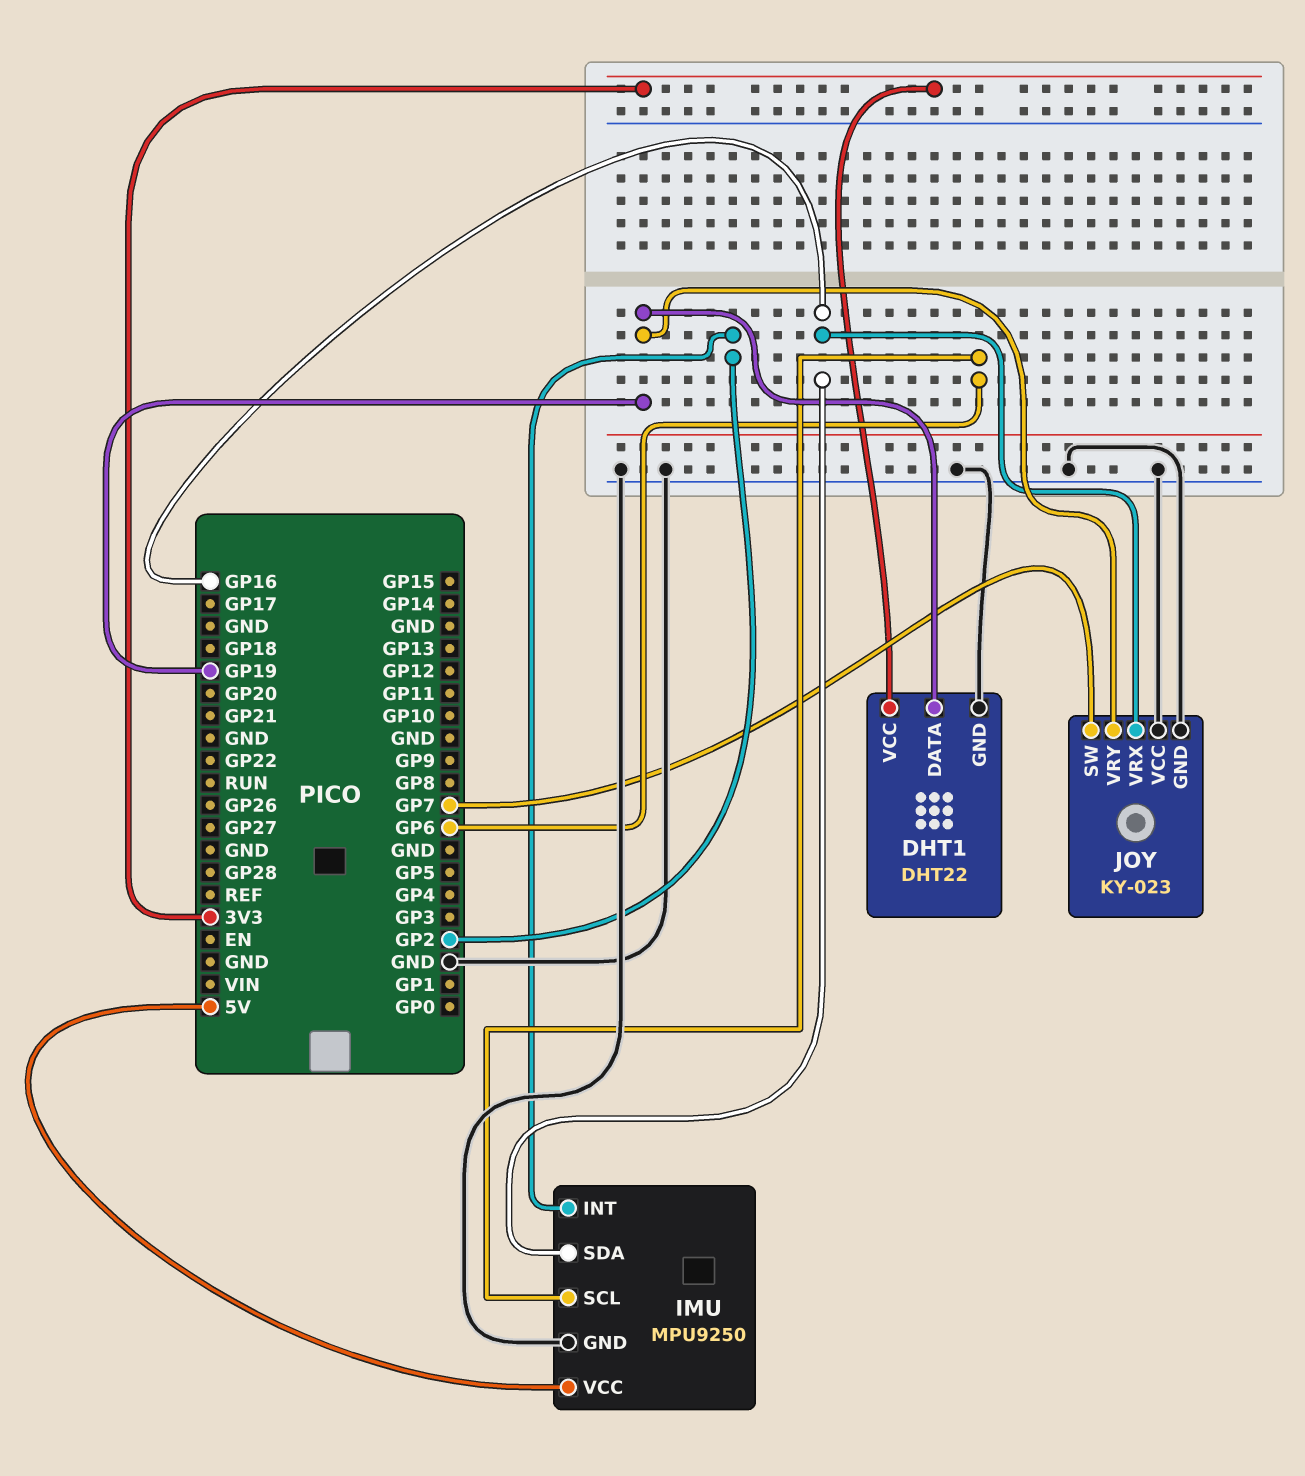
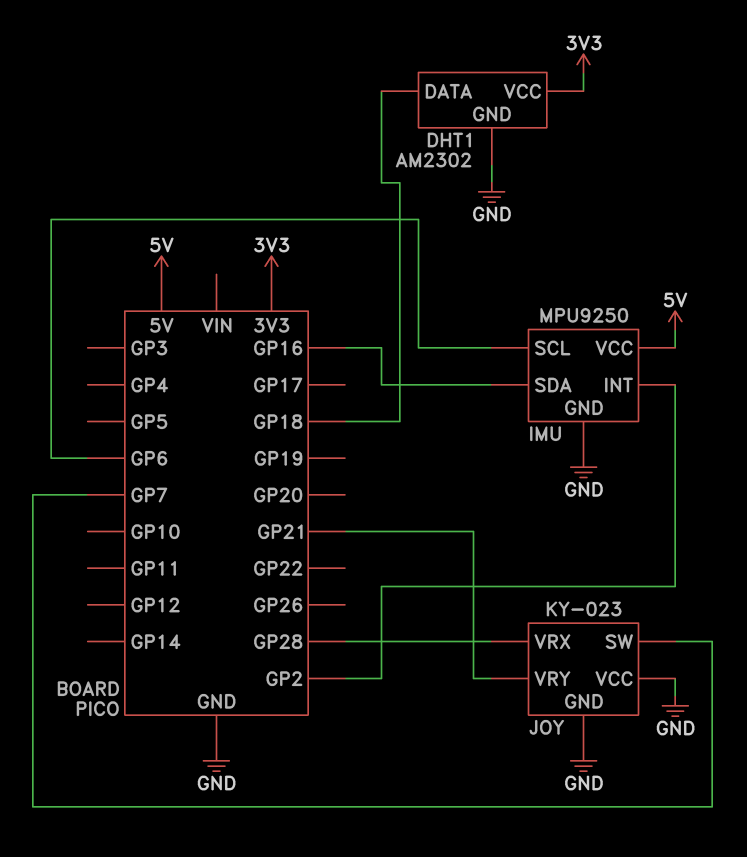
DHT1: DHT22 -> AM2302
DHT1 pin DATA: GP19 -> GP18
JOY pin VRX: GP16 -> GP28
JOY pin VRY: GP19 -> GP21

